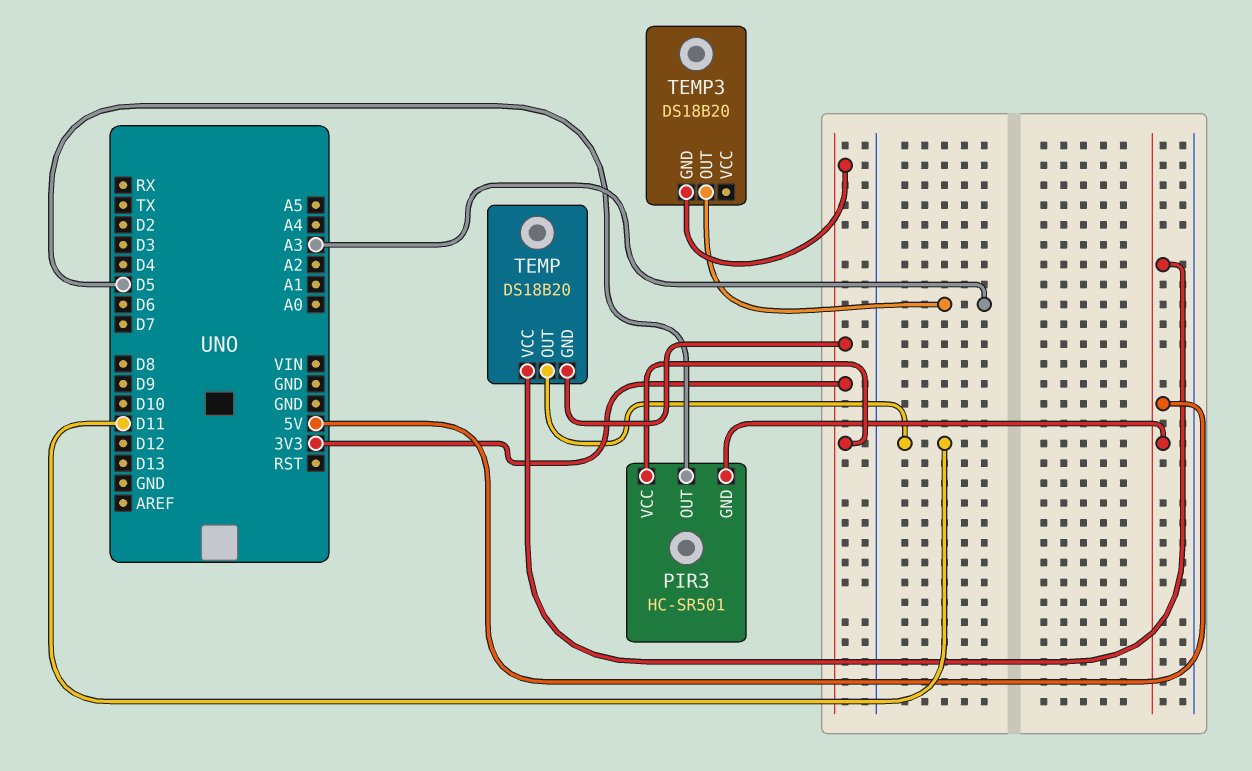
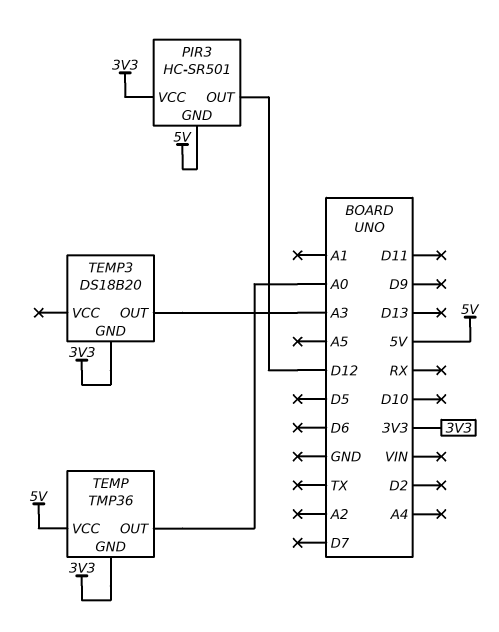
PIR3 pin OUT: D5 -> D12
TEMP: DS18B20 -> TMP36
TEMP pin OUT: D11 -> A0

